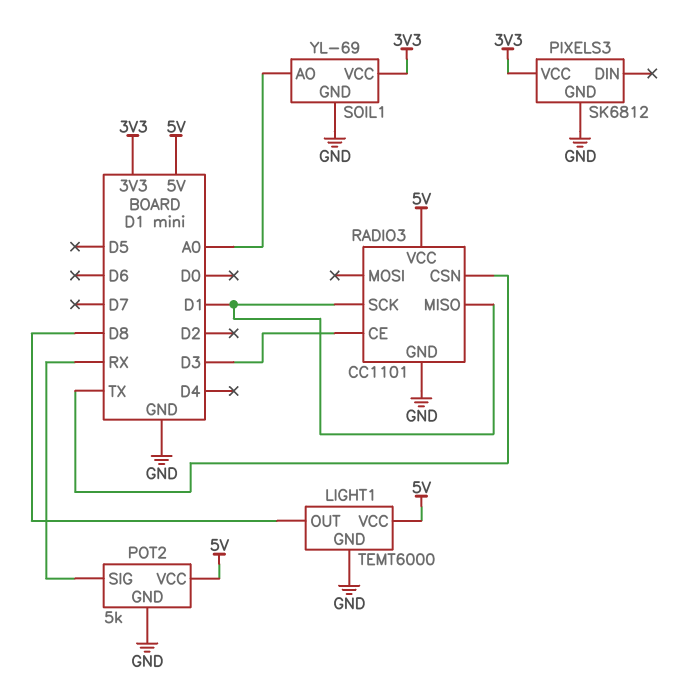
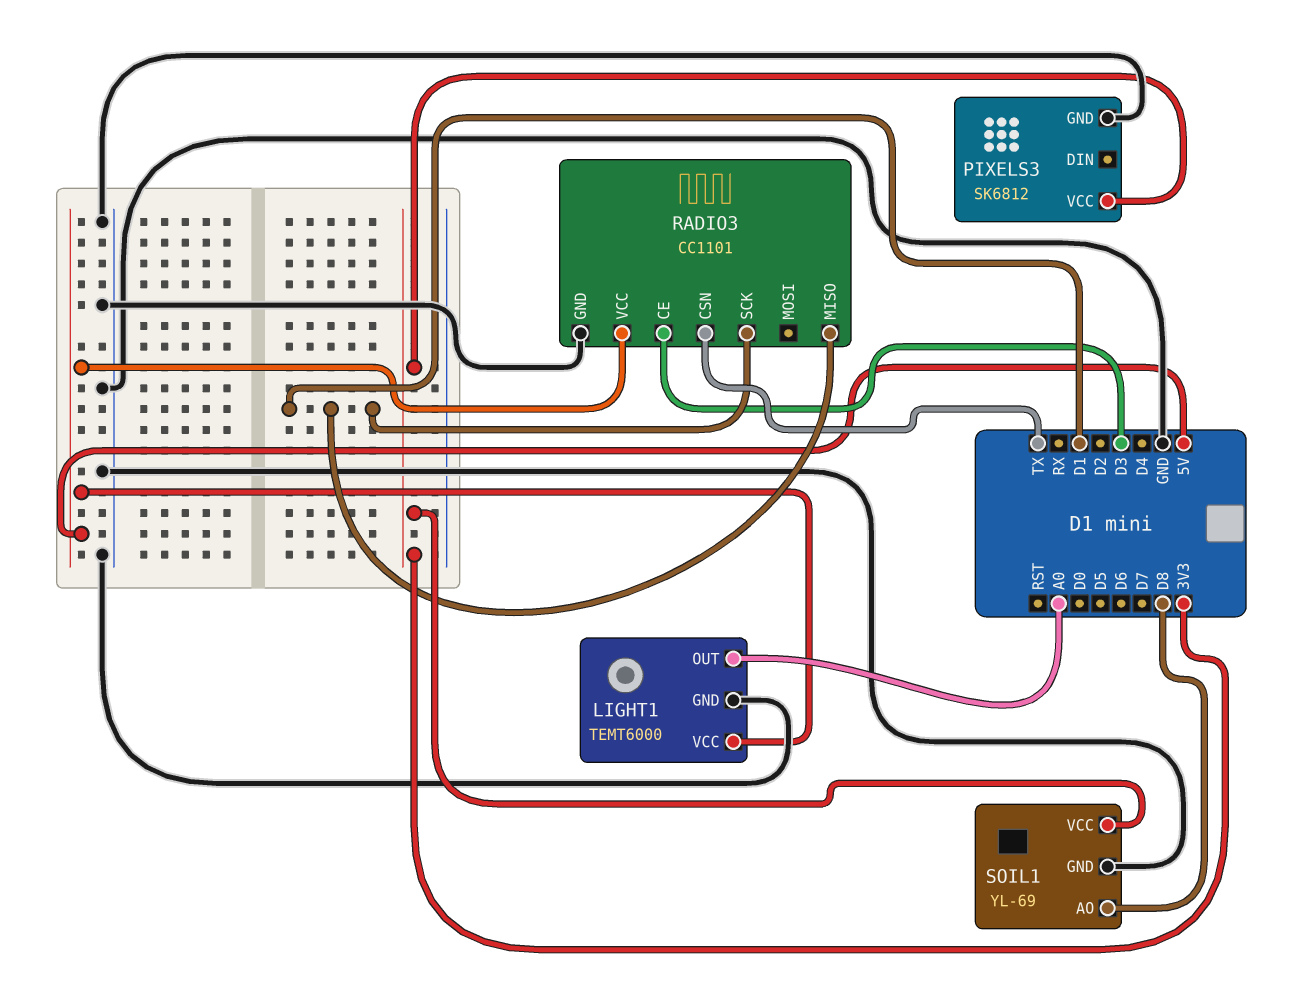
LIGHT1 pin OUT: D8 -> A0
POT2: 5k -> none
POT2 pin GND: GND -> none
POT2 pin SIG: RX -> none
POT2 pin VCC: 5V -> none
SOIL1 pin AO: A0 -> D8

